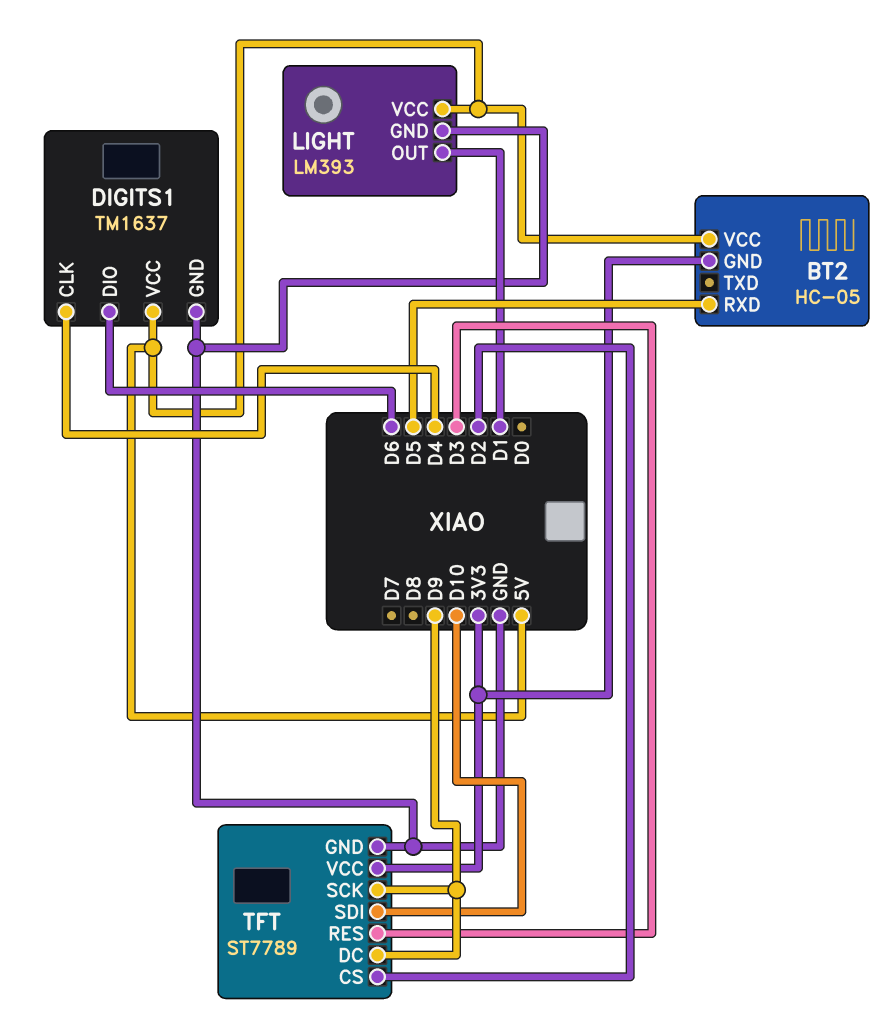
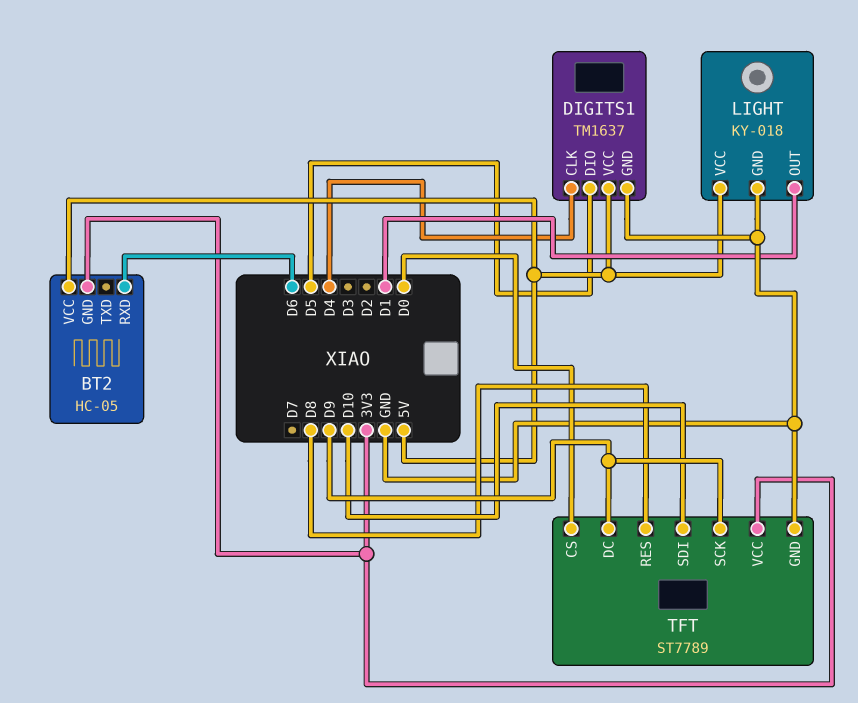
BT2 pin RXD: D5 -> D6
DIGITS1 pin DIO: D6 -> D5
LIGHT: LM393 -> KY-018
TFT pin CS: D2 -> D0
TFT pin RES: D3 -> D8

